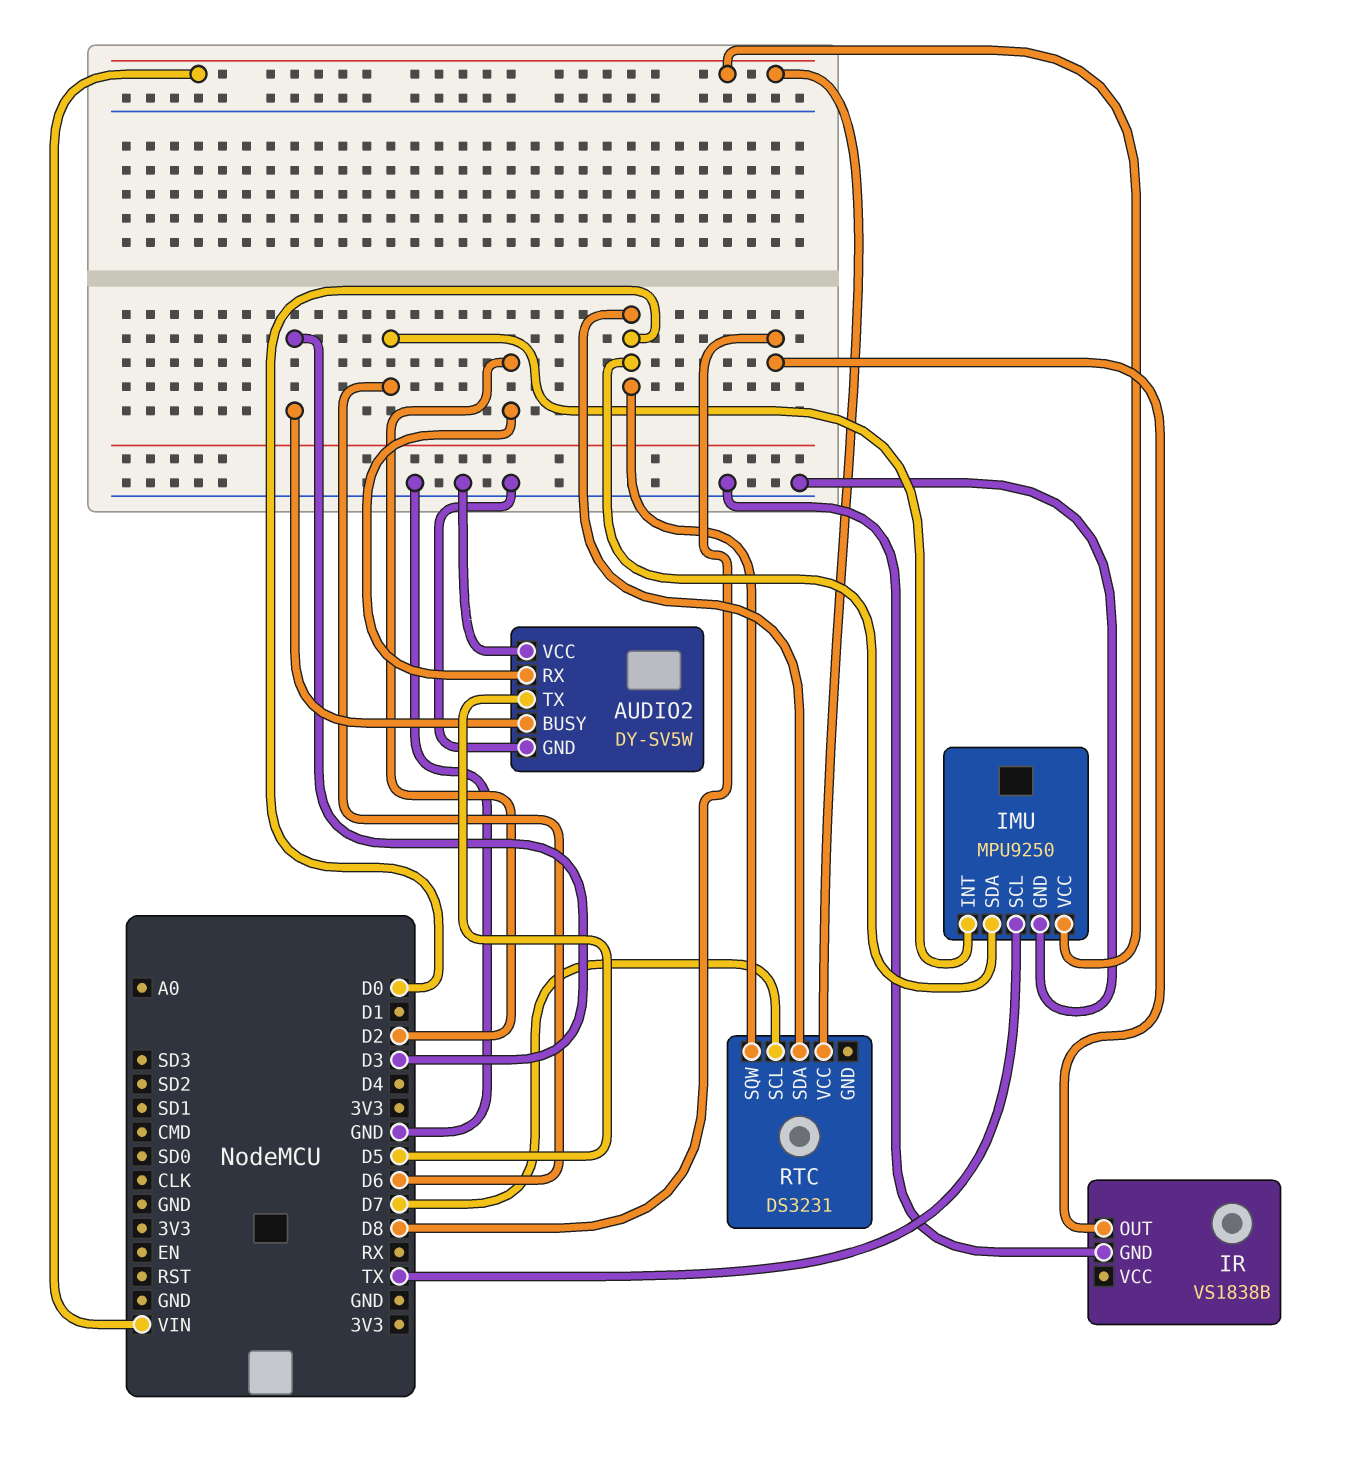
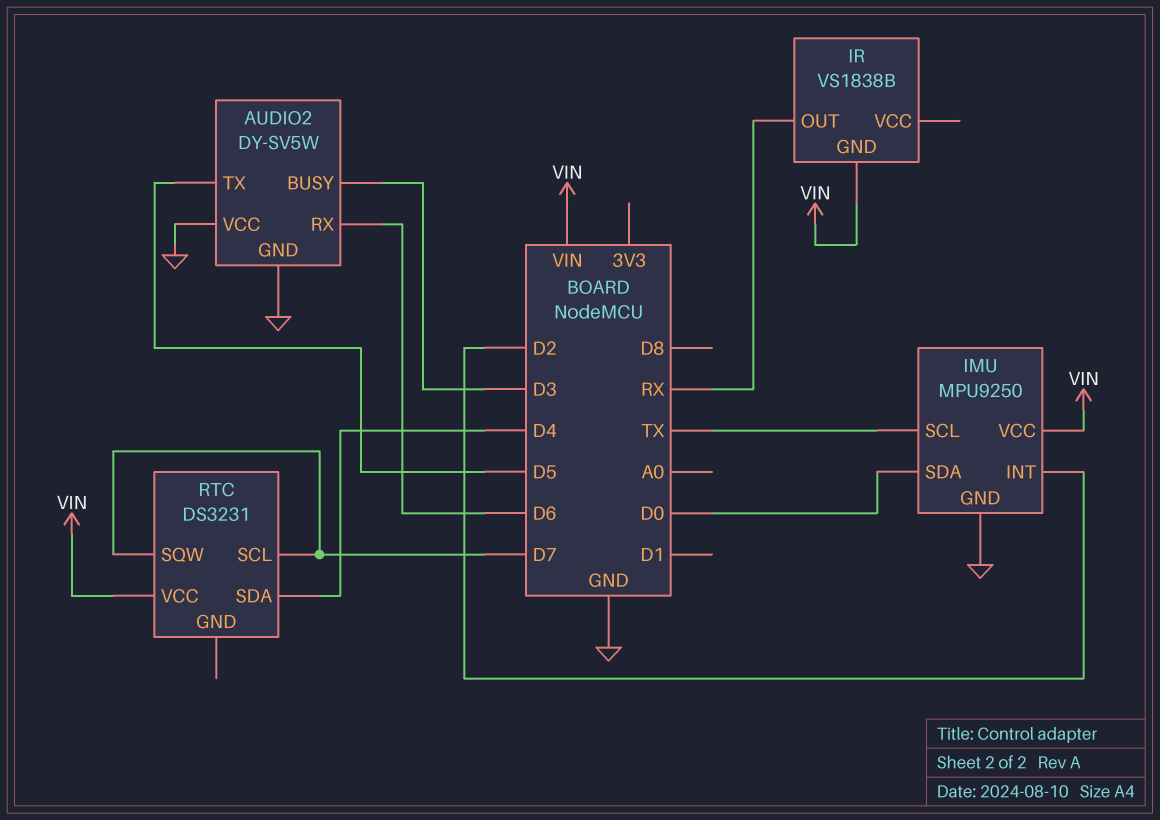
AUDIO2 pin RX: D2 -> D6
IMU pin INT: D6 -> D2
IR pin GND: GND -> VIN
IR pin OUT: D8 -> RX
RTC pin SDA: D0 -> D4
RTC pin SQW: D0 -> D7

